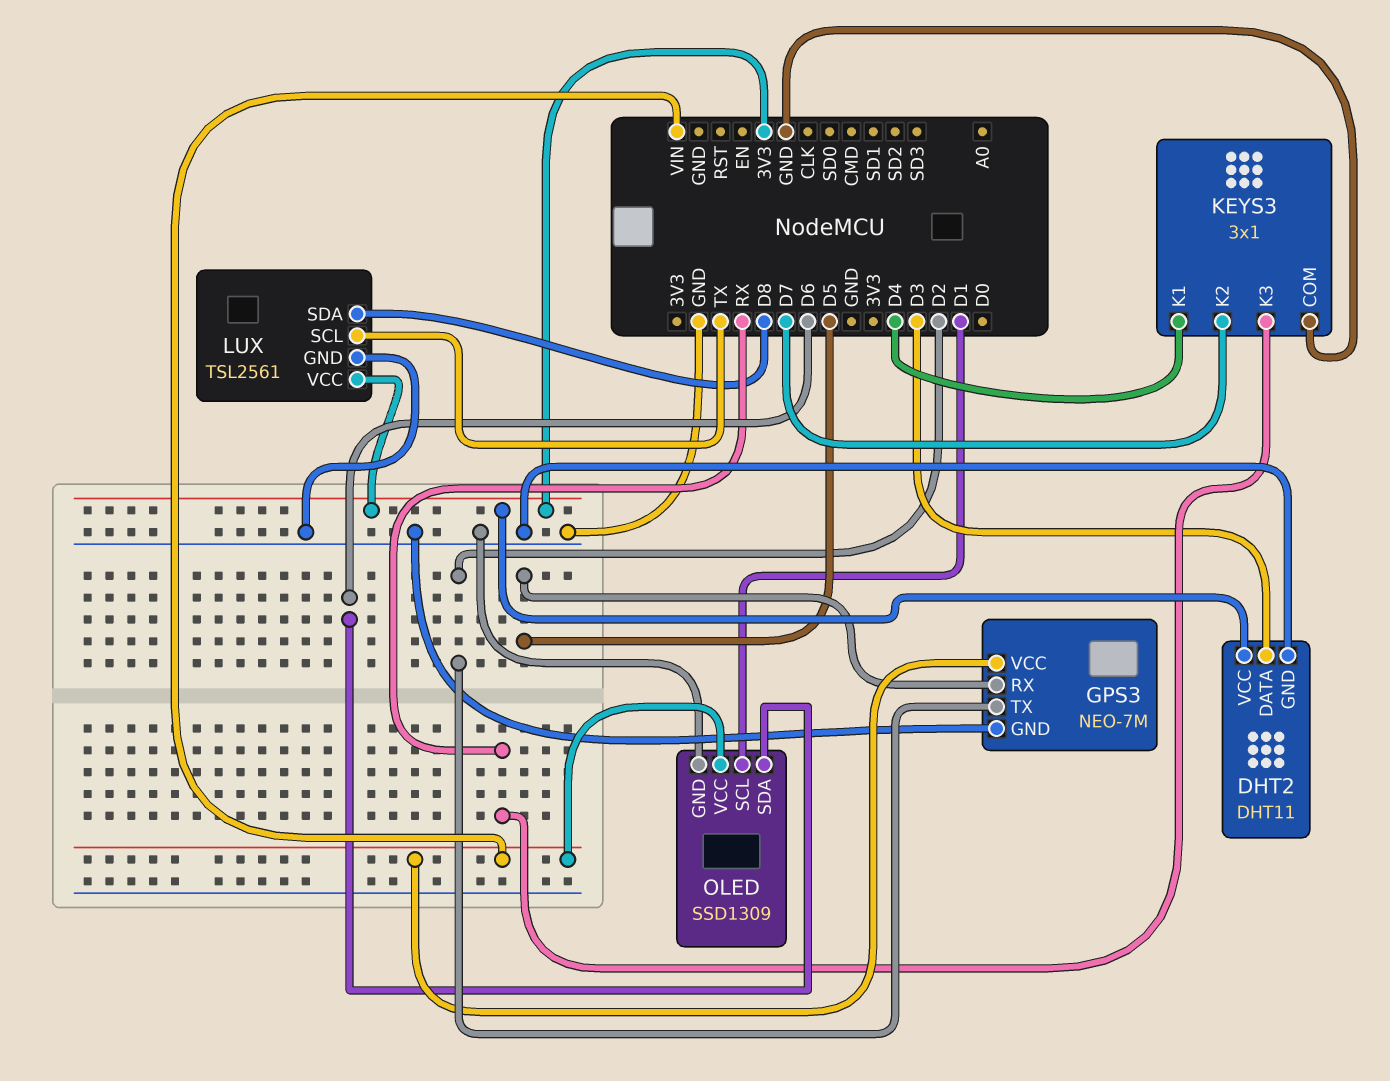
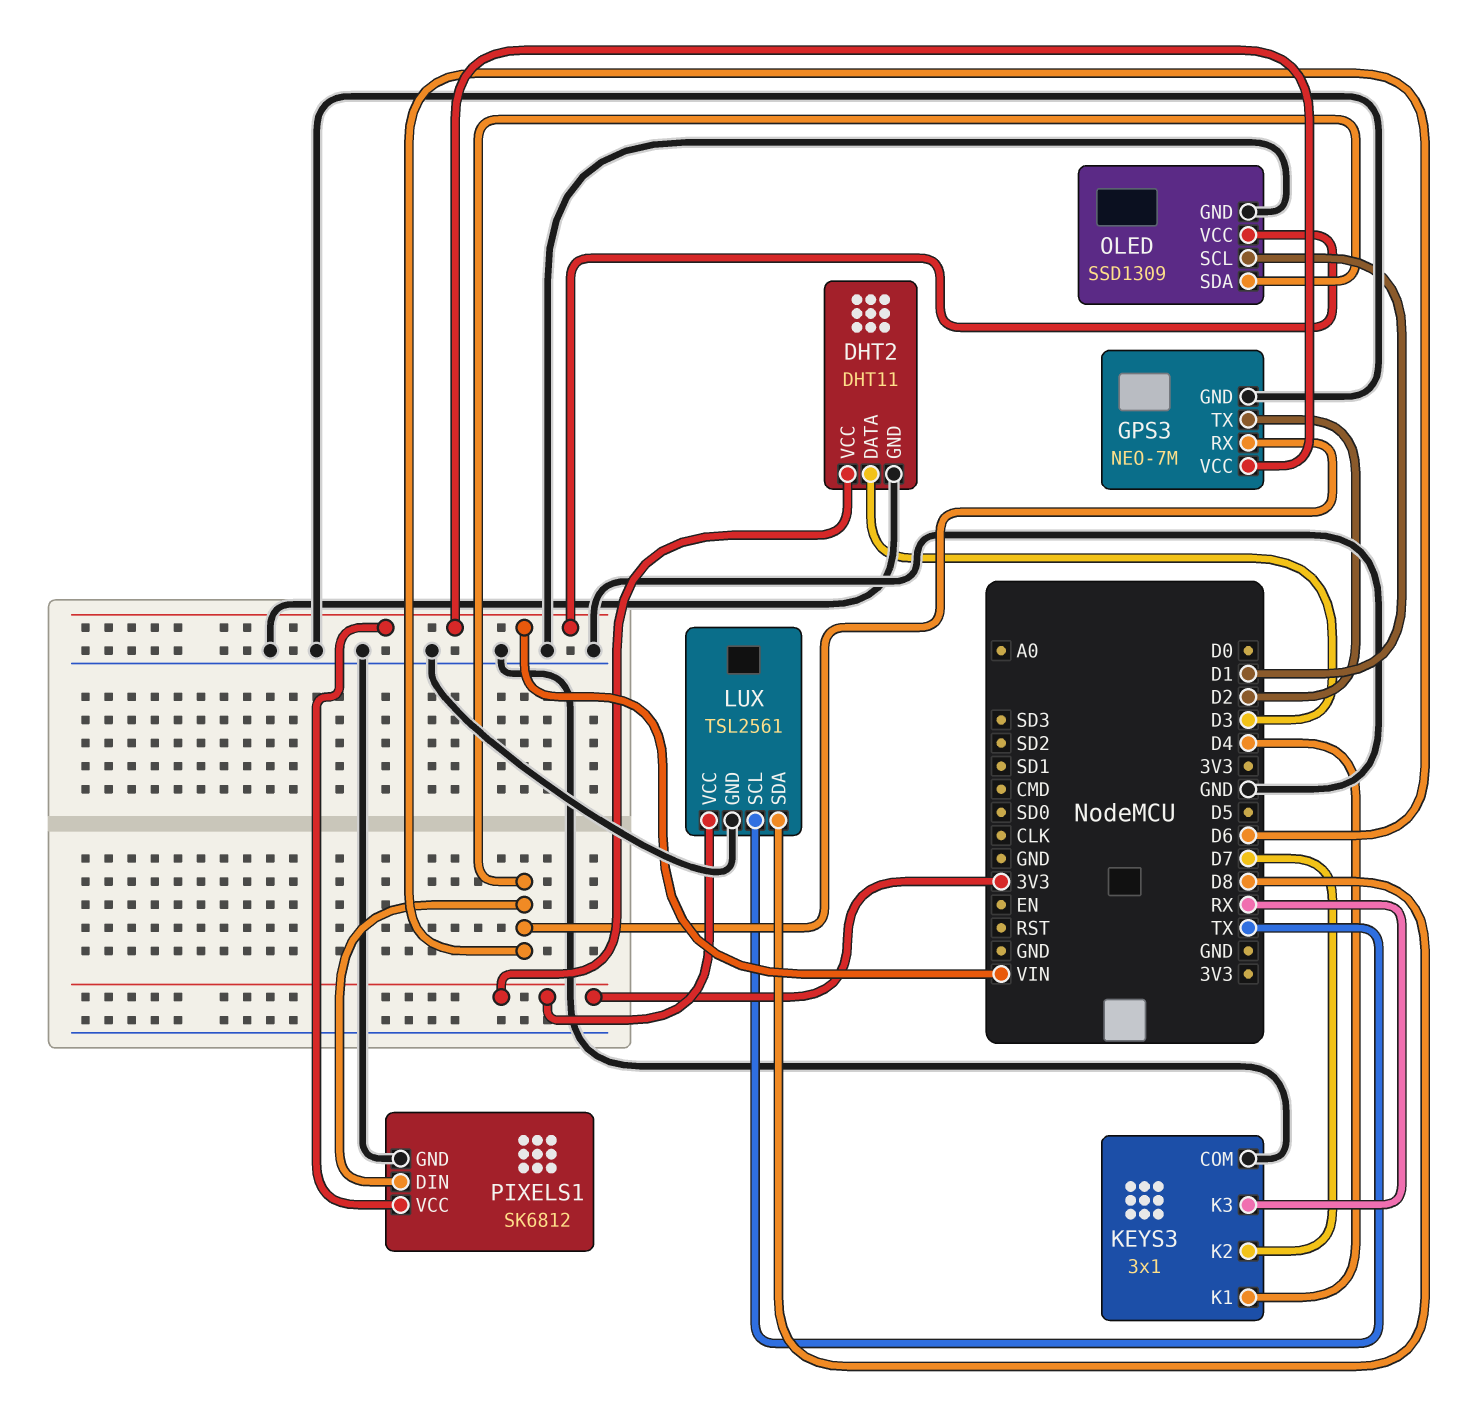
GPS3 pin RX: D5 -> D6
PIXELS1: none -> SK6812
PIXELS1 pin DIN: none -> D6
PIXELS1 pin GND: none -> GND
PIXELS1 pin VCC: none -> VIN

